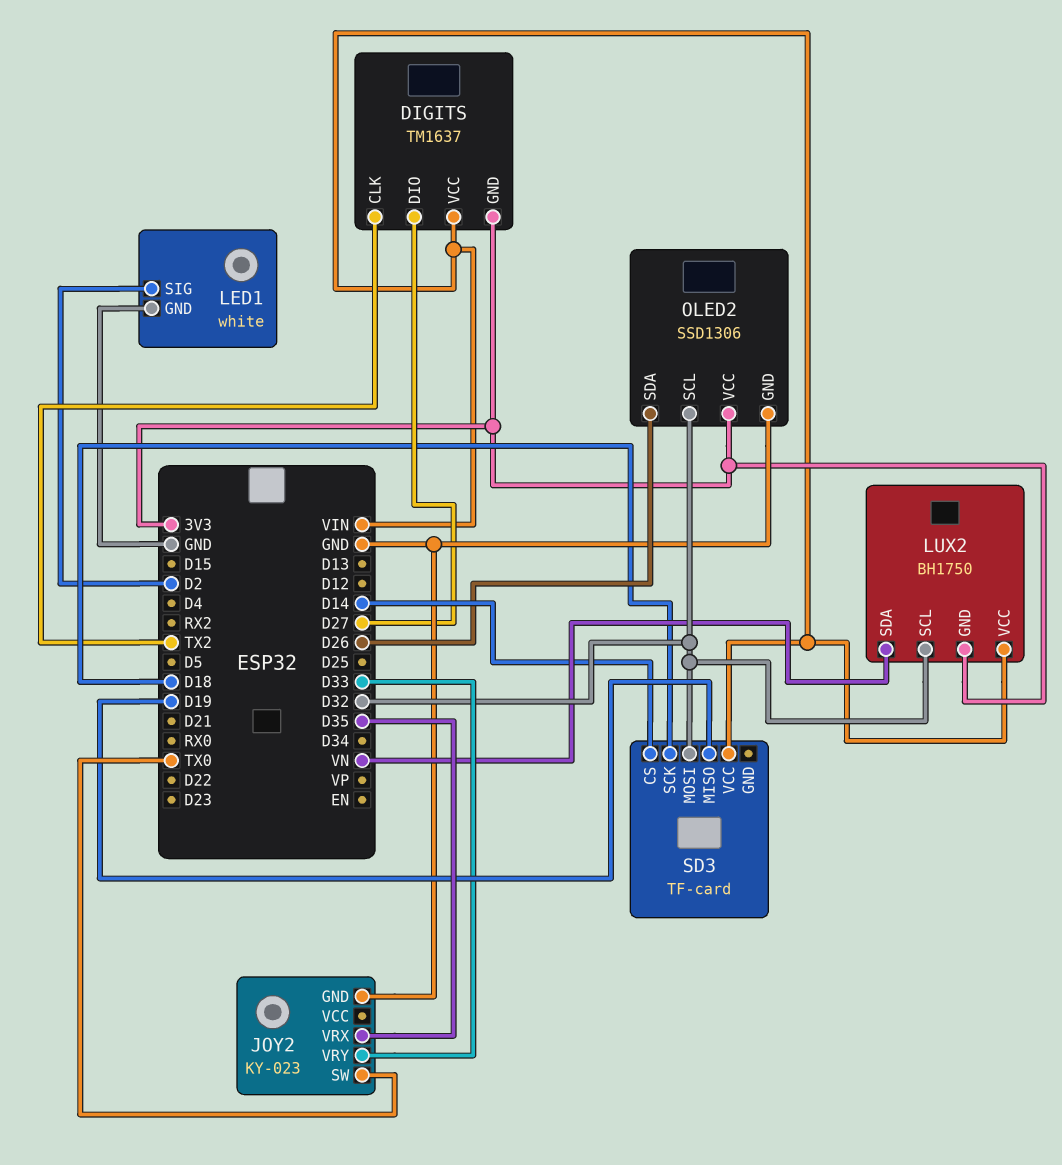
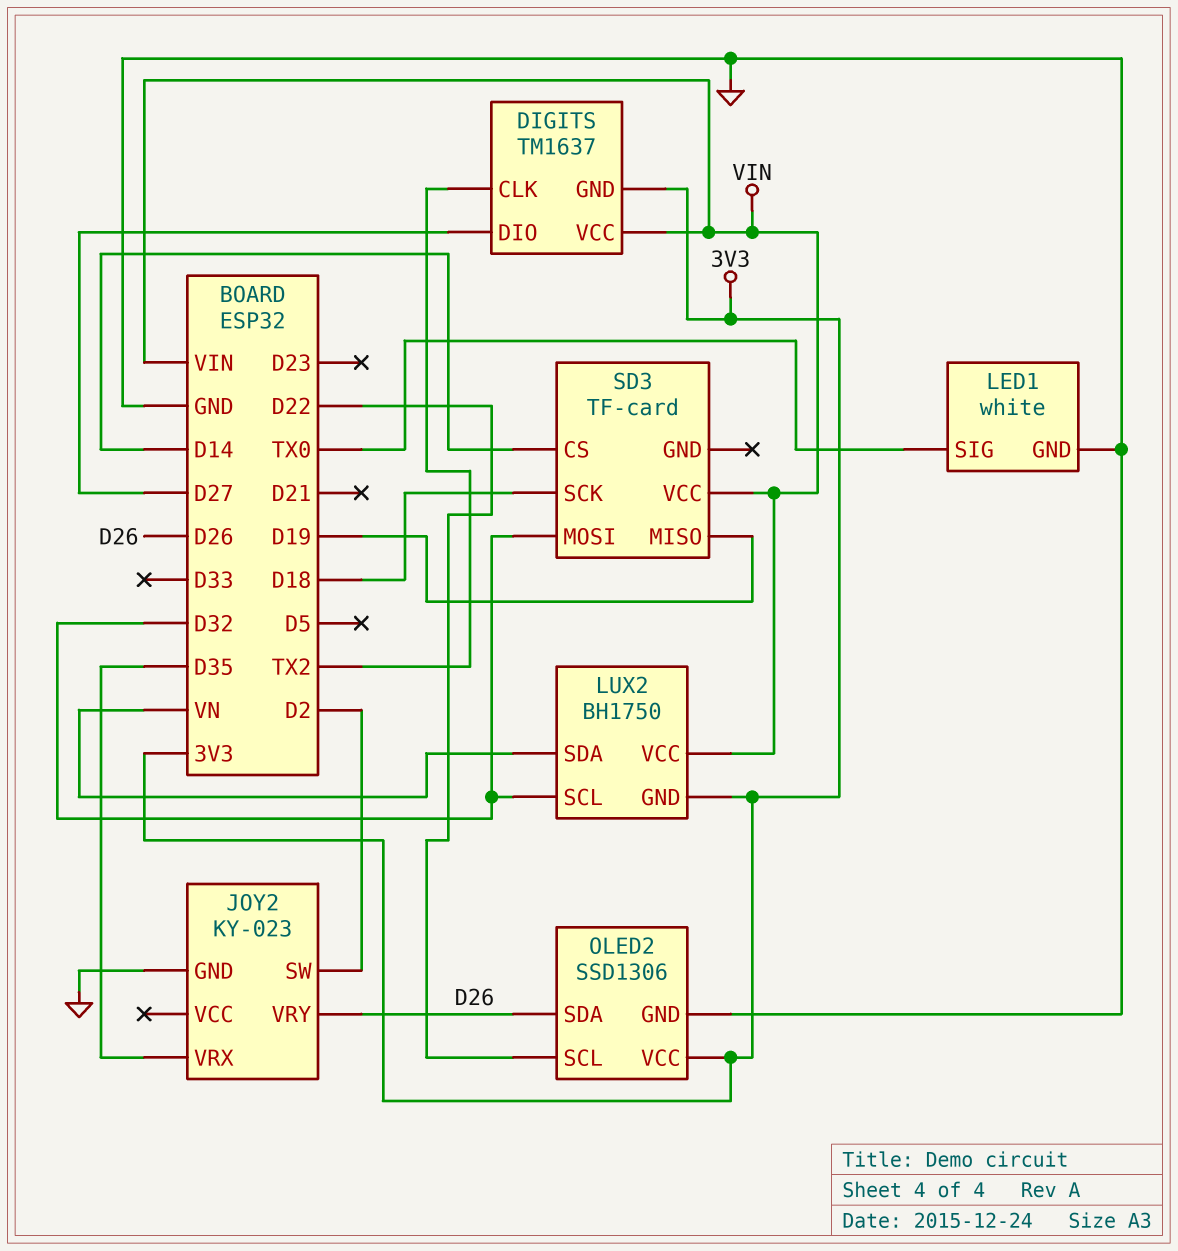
JOY2 pin SW: TX0 -> D2
JOY2 pin VRY: D33 -> D26
LED1 pin SIG: D2 -> TX0
OLED2 pin SCL: D32 -> D22

